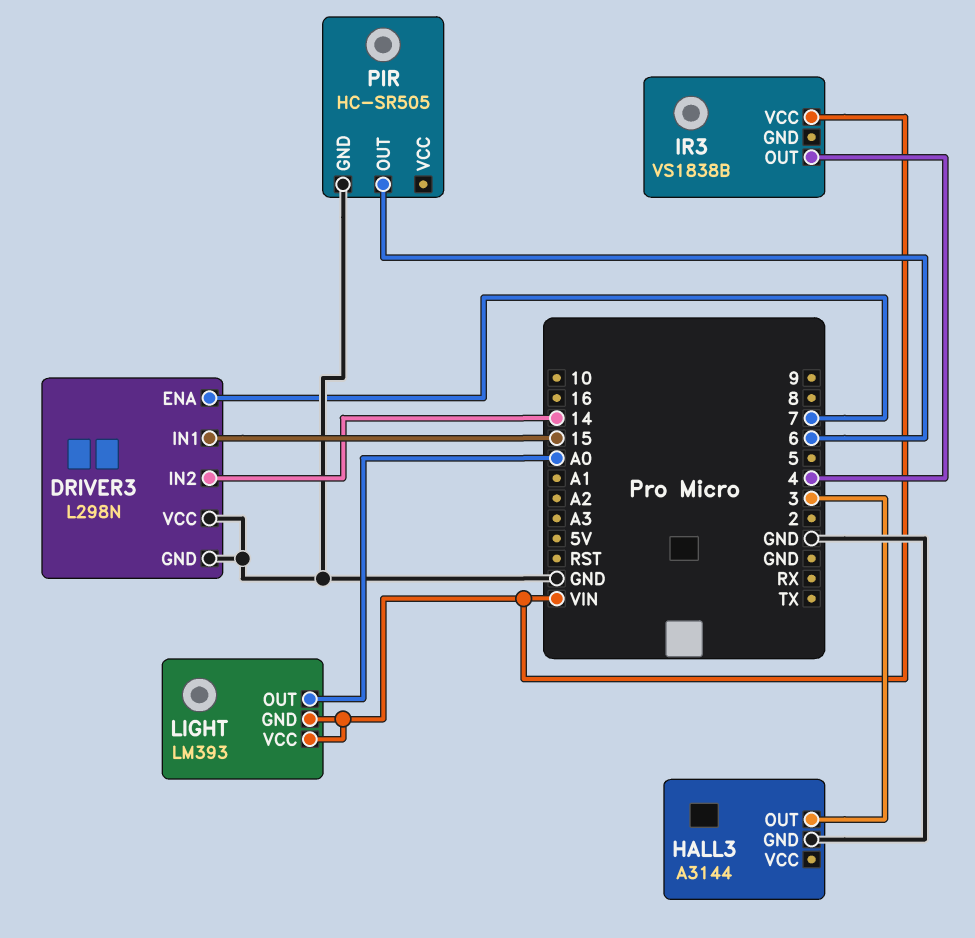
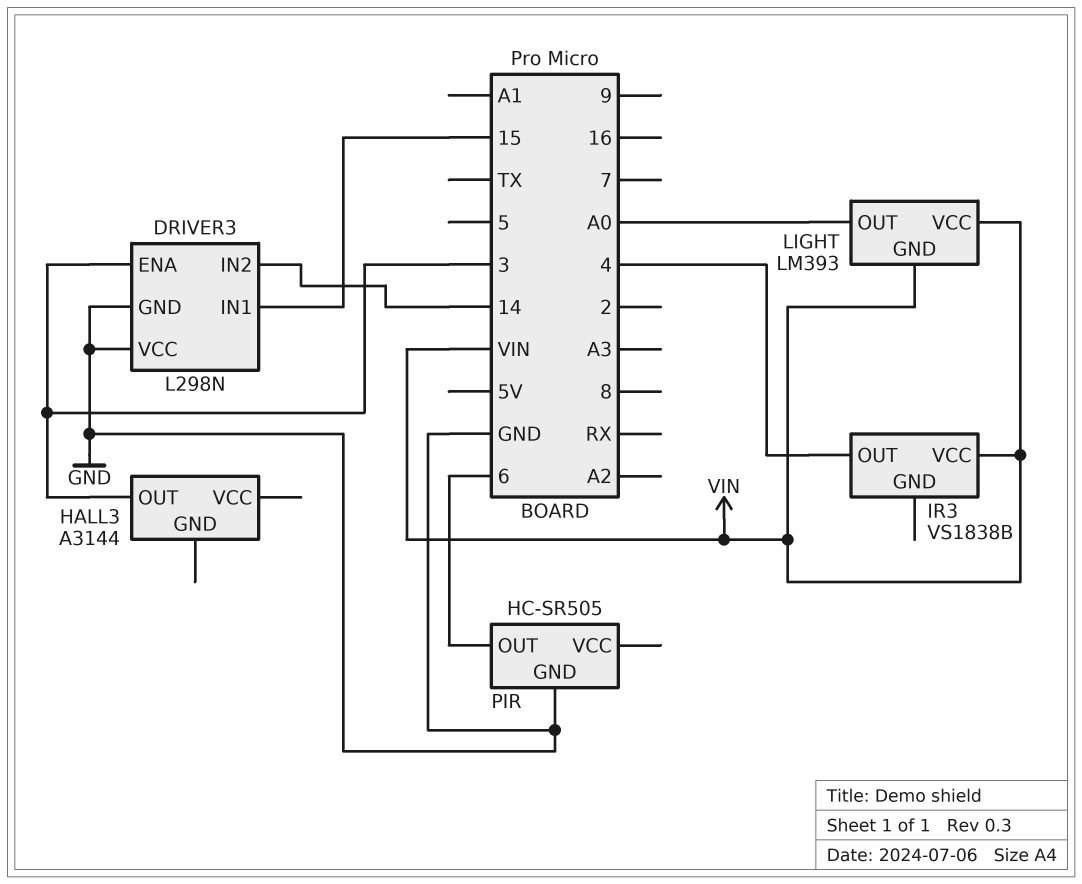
DRIVER3 pin ENA: 7 -> 3
HALL3 pin GND: GND -> none

